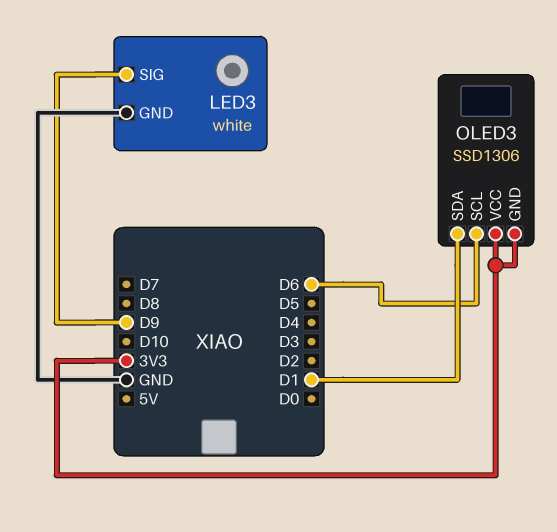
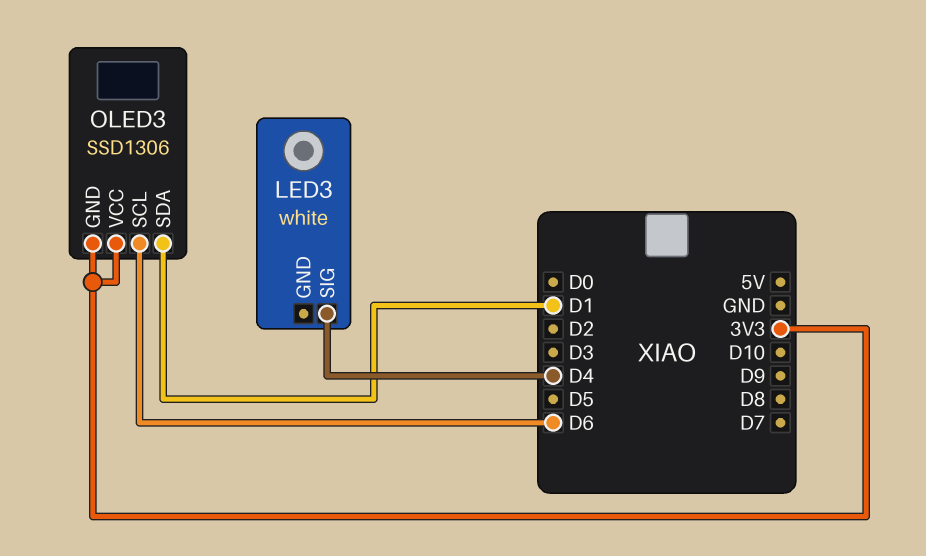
LED3 pin GND: GND -> none
LED3 pin SIG: D9 -> D4

